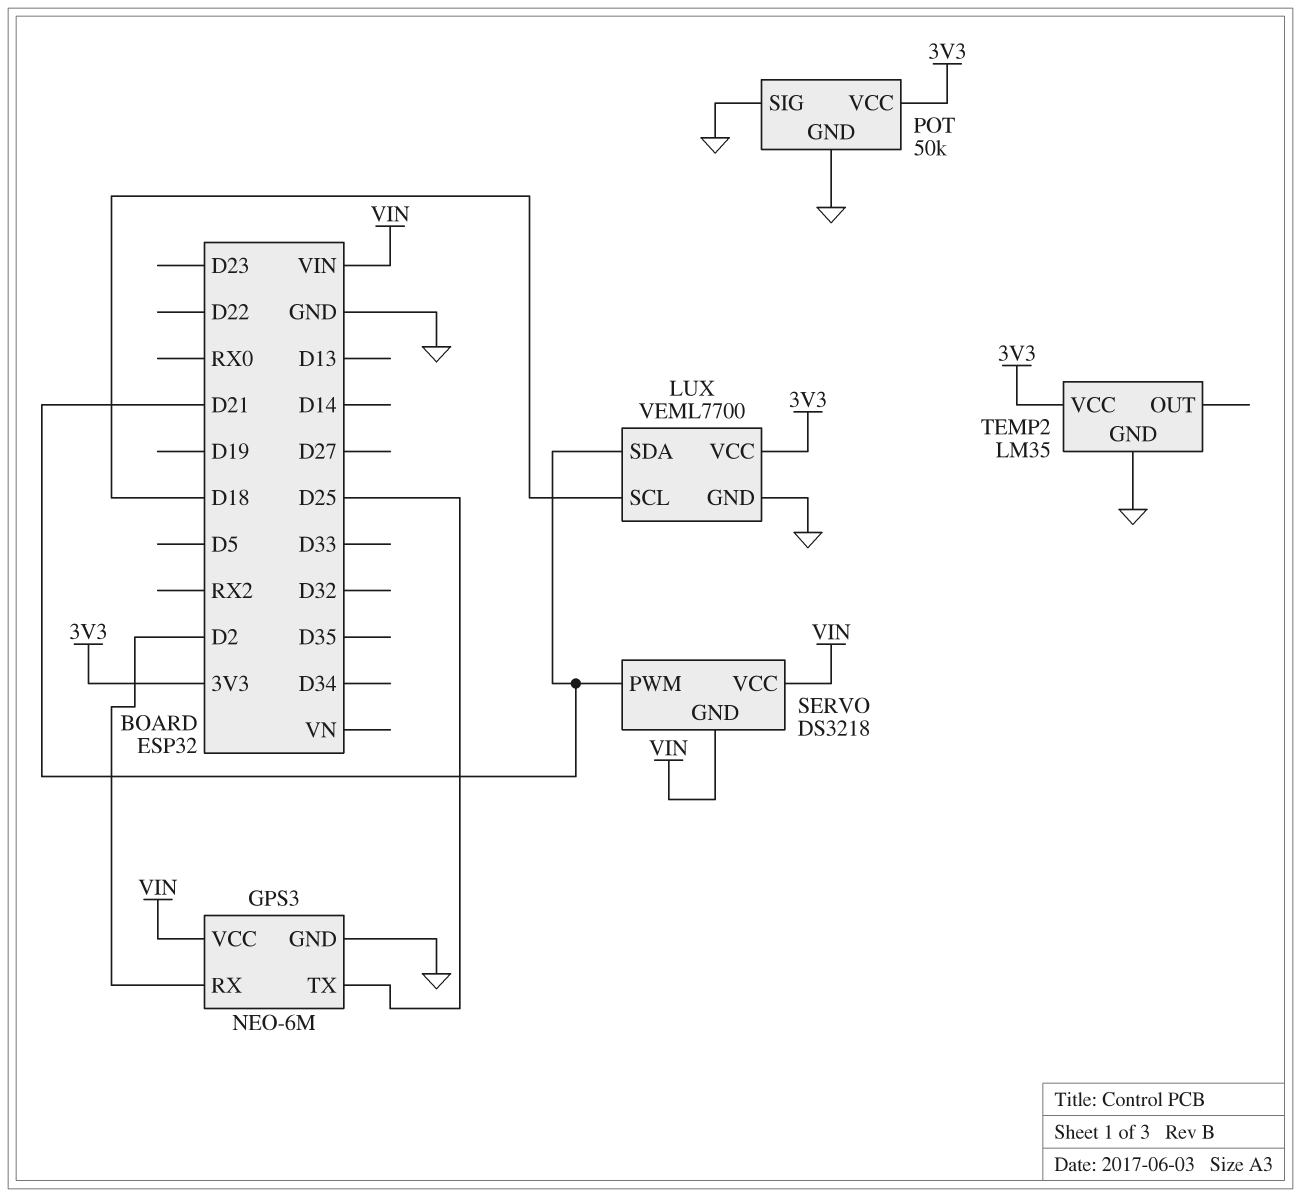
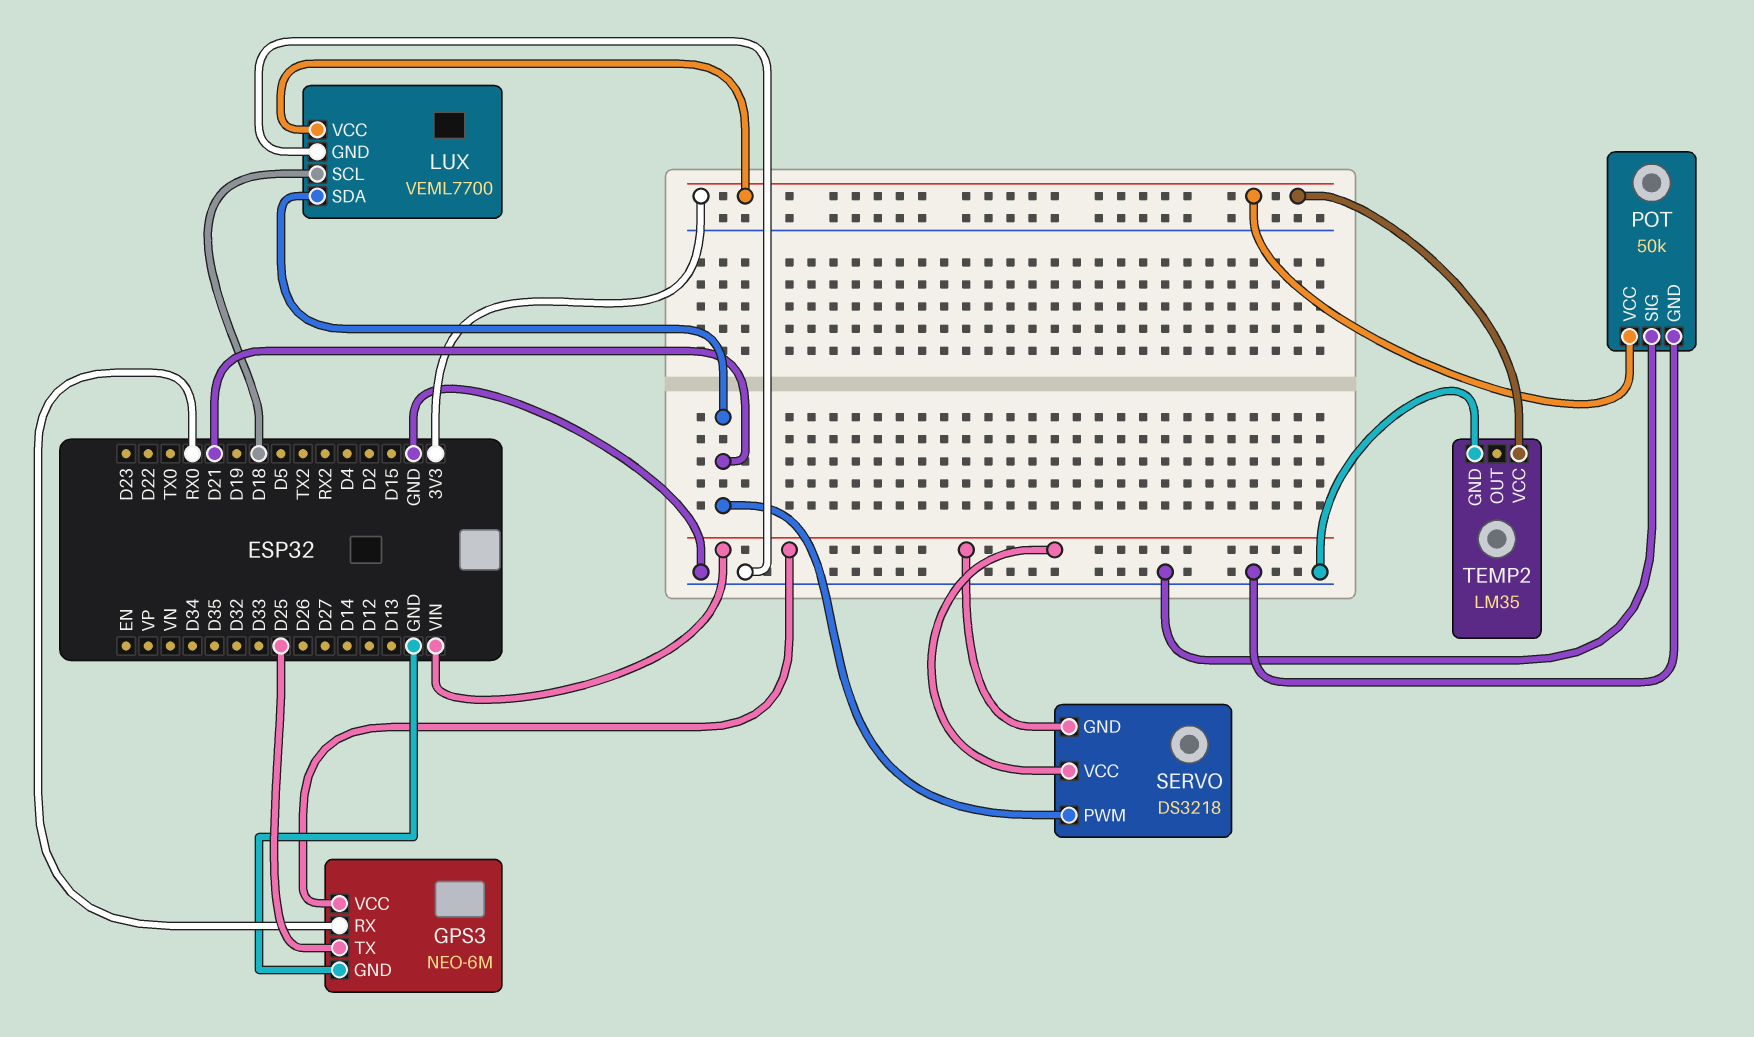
GPS3 pin RX: D2 -> RX0

